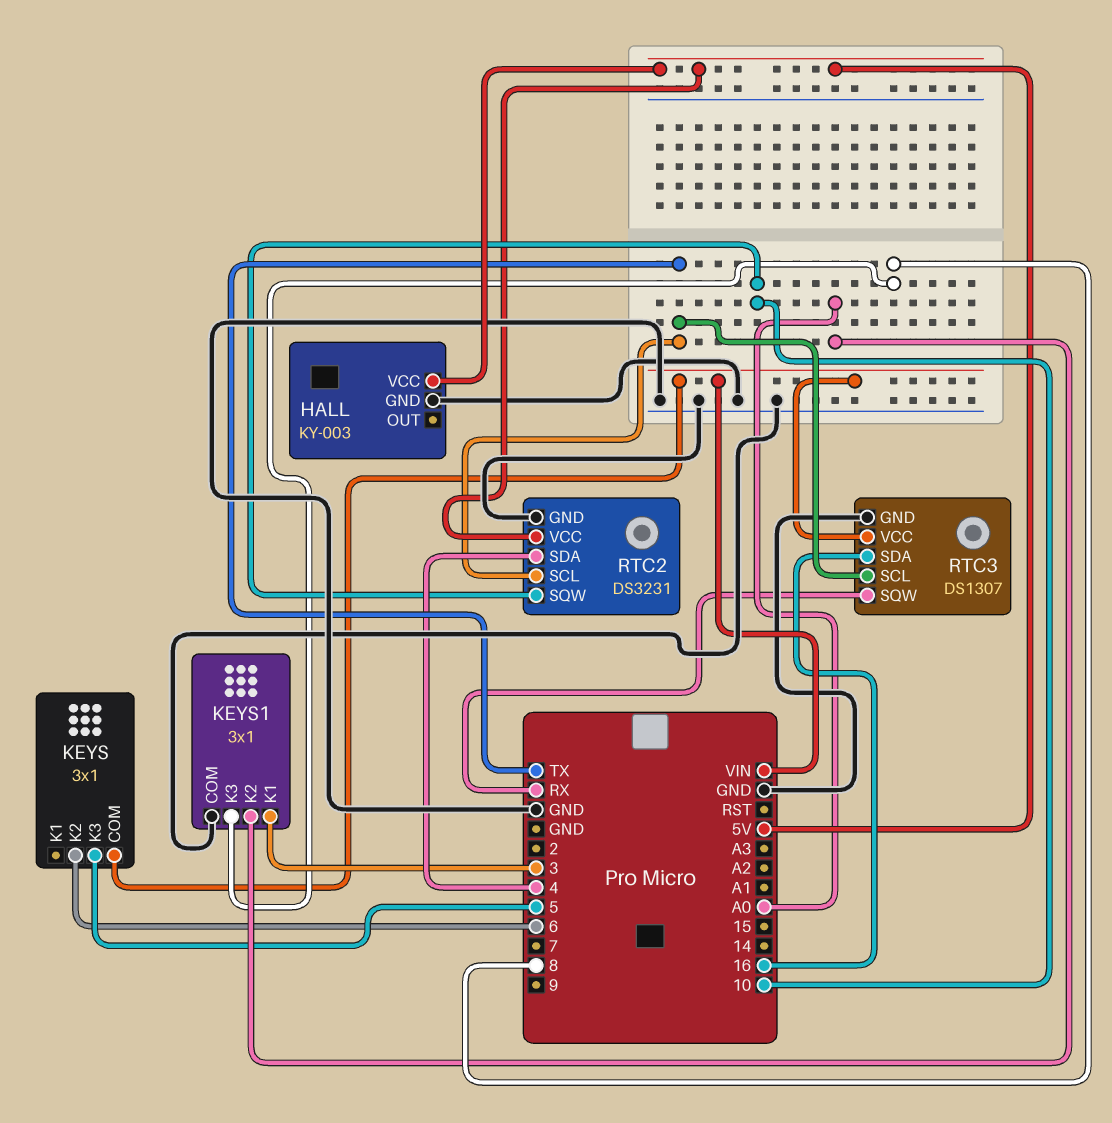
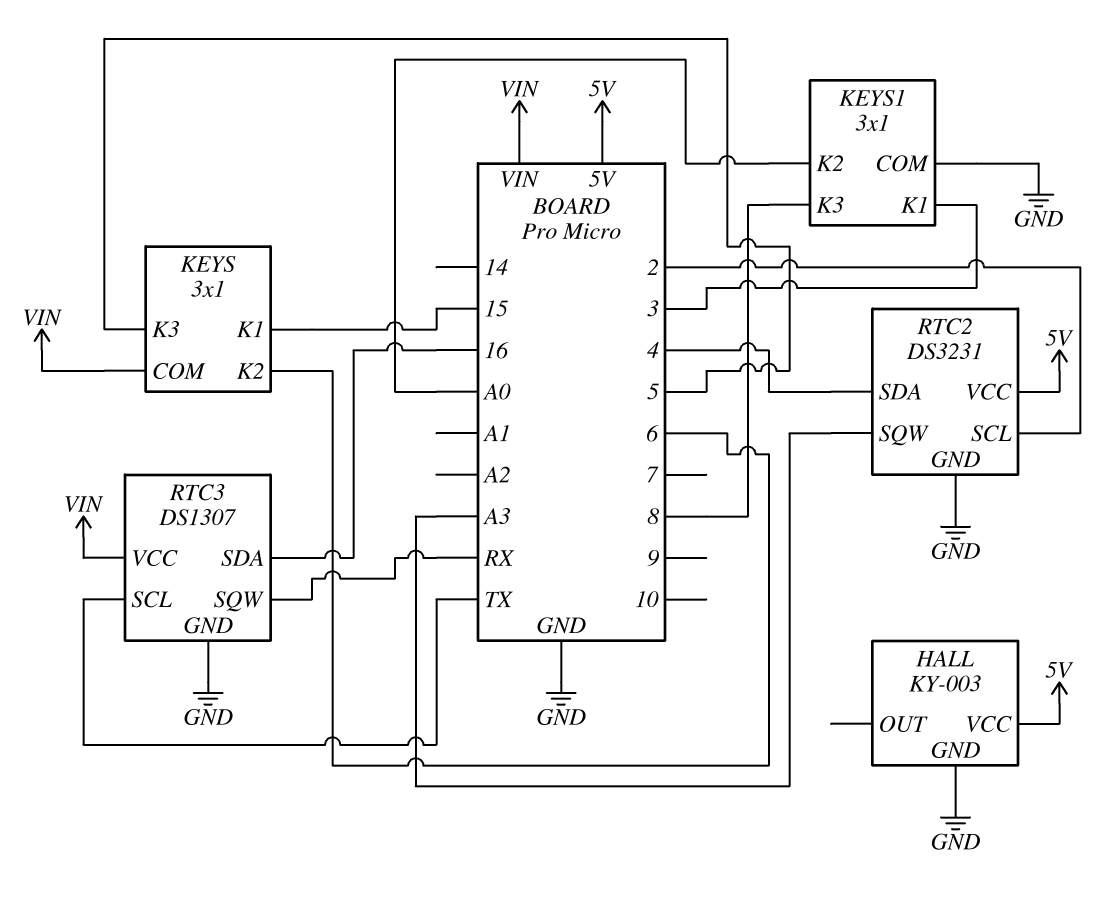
KEYS pin K1: none -> 15
RTC2 pin SCL: TX -> 2
RTC2 pin SQW: 10 -> A3

